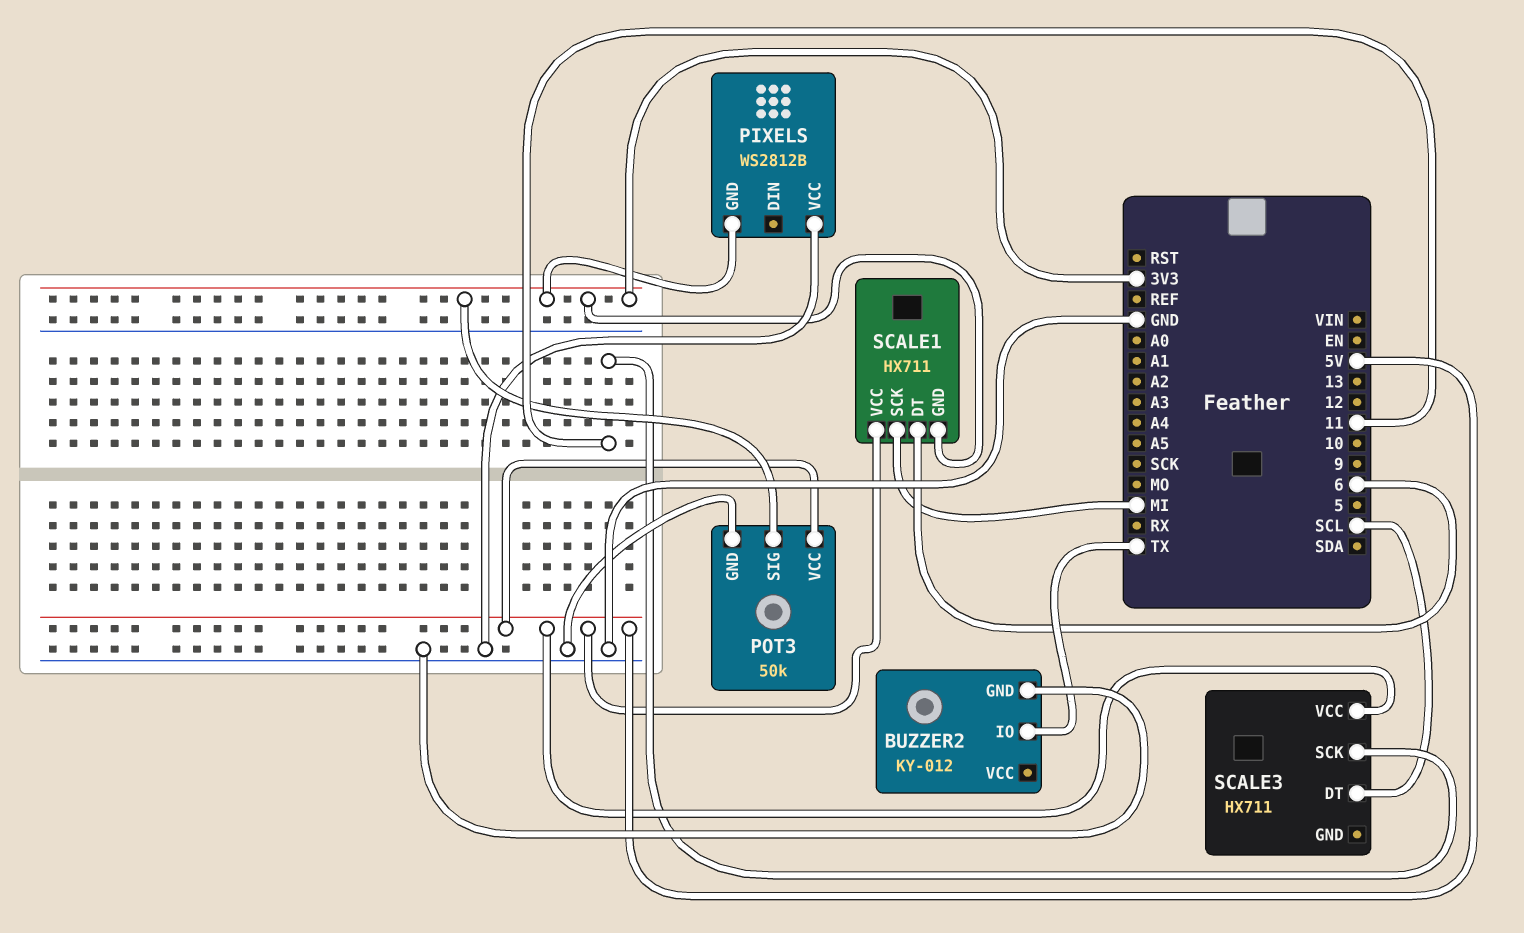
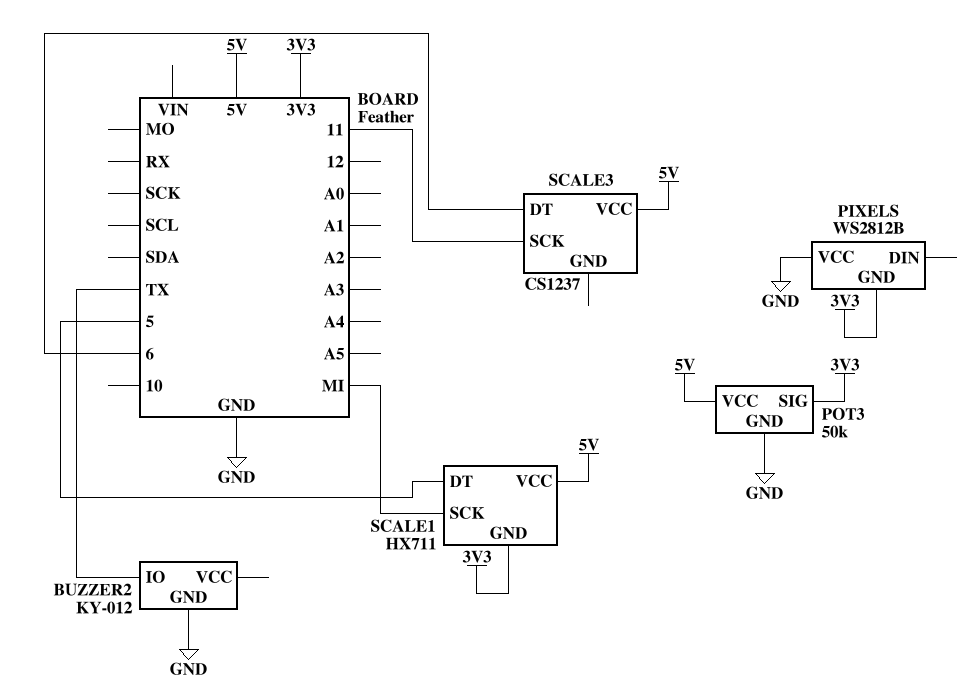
SCALE1 pin DT: 6 -> 5
SCALE3: HX711 -> CS1237
SCALE3 pin DT: SCL -> 6

